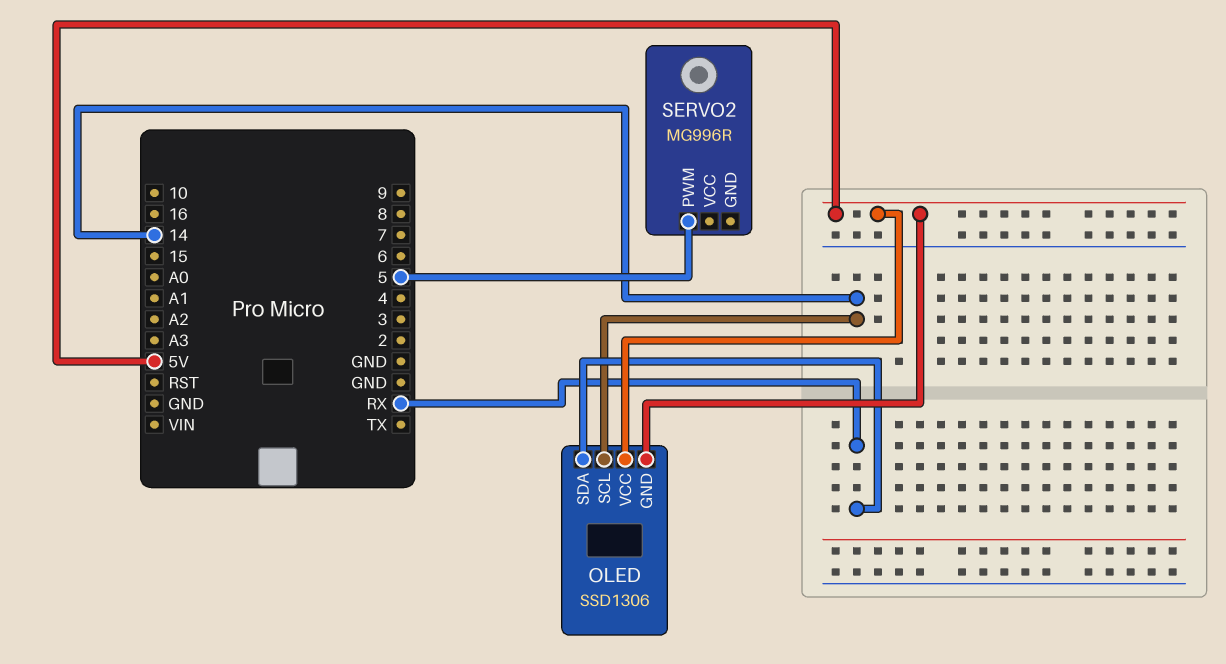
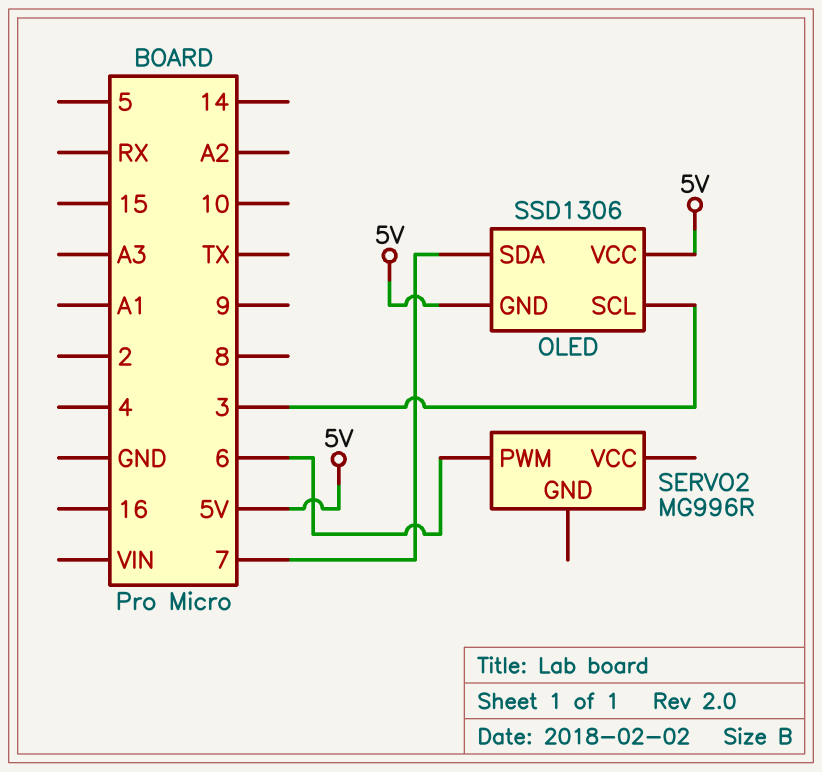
OLED pin SCL: 14 -> 3
OLED pin SDA: RX -> 7
SERVO2 pin PWM: 5 -> 6

